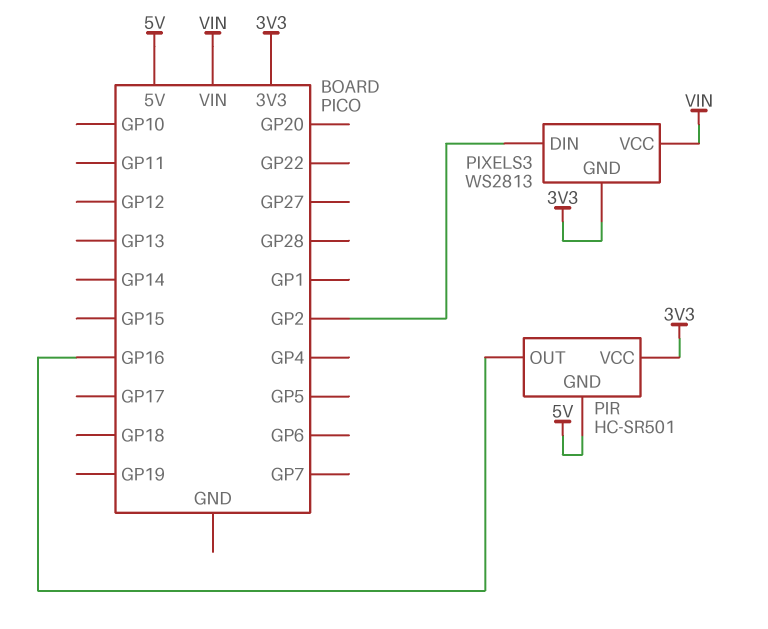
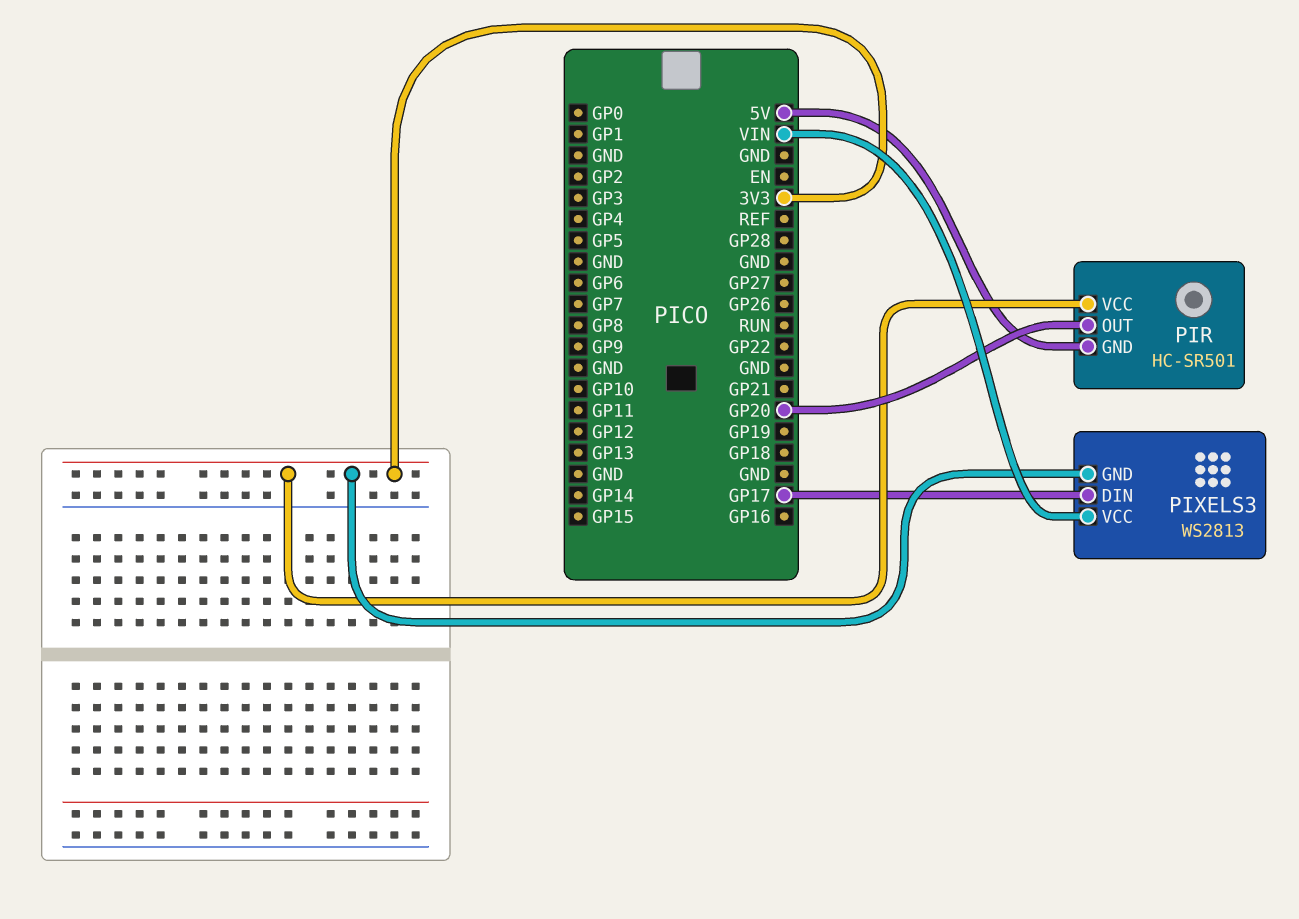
PIR pin OUT: GP16 -> GP20
PIXELS3 pin DIN: GP2 -> GP17

